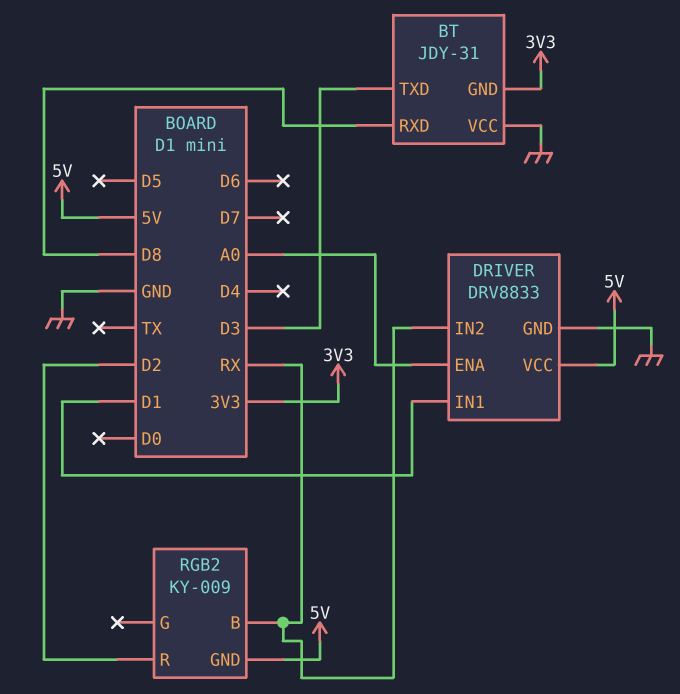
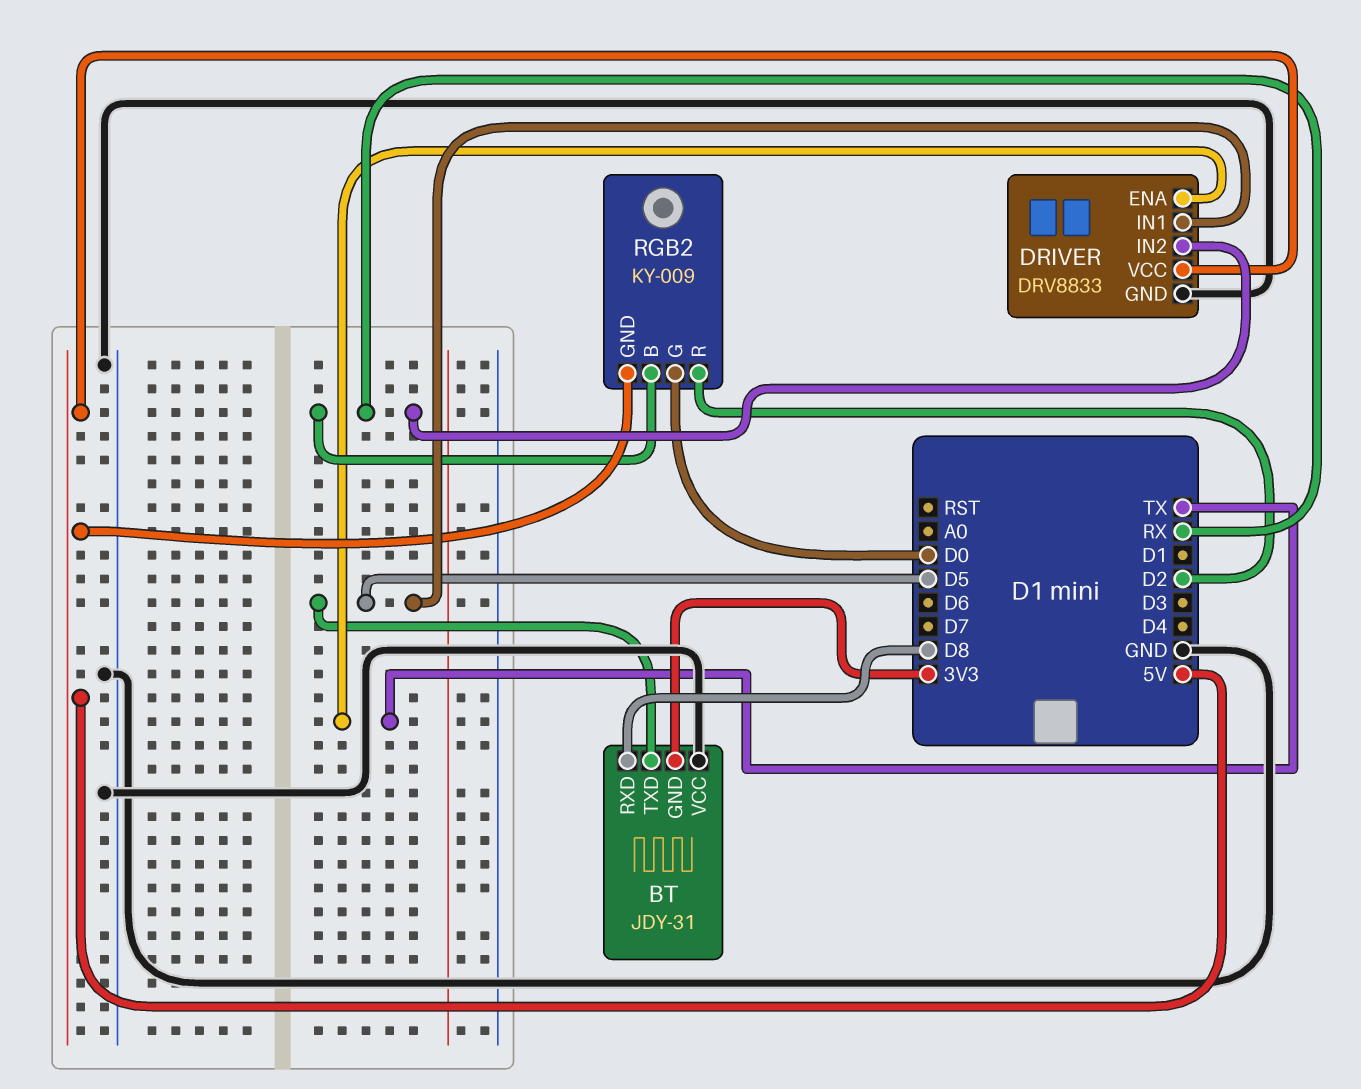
BT pin TXD: D3 -> D5
DRIVER pin ENA: A0 -> TX
DRIVER pin IN1: D1 -> D5
RGB2 pin G: none -> D0

